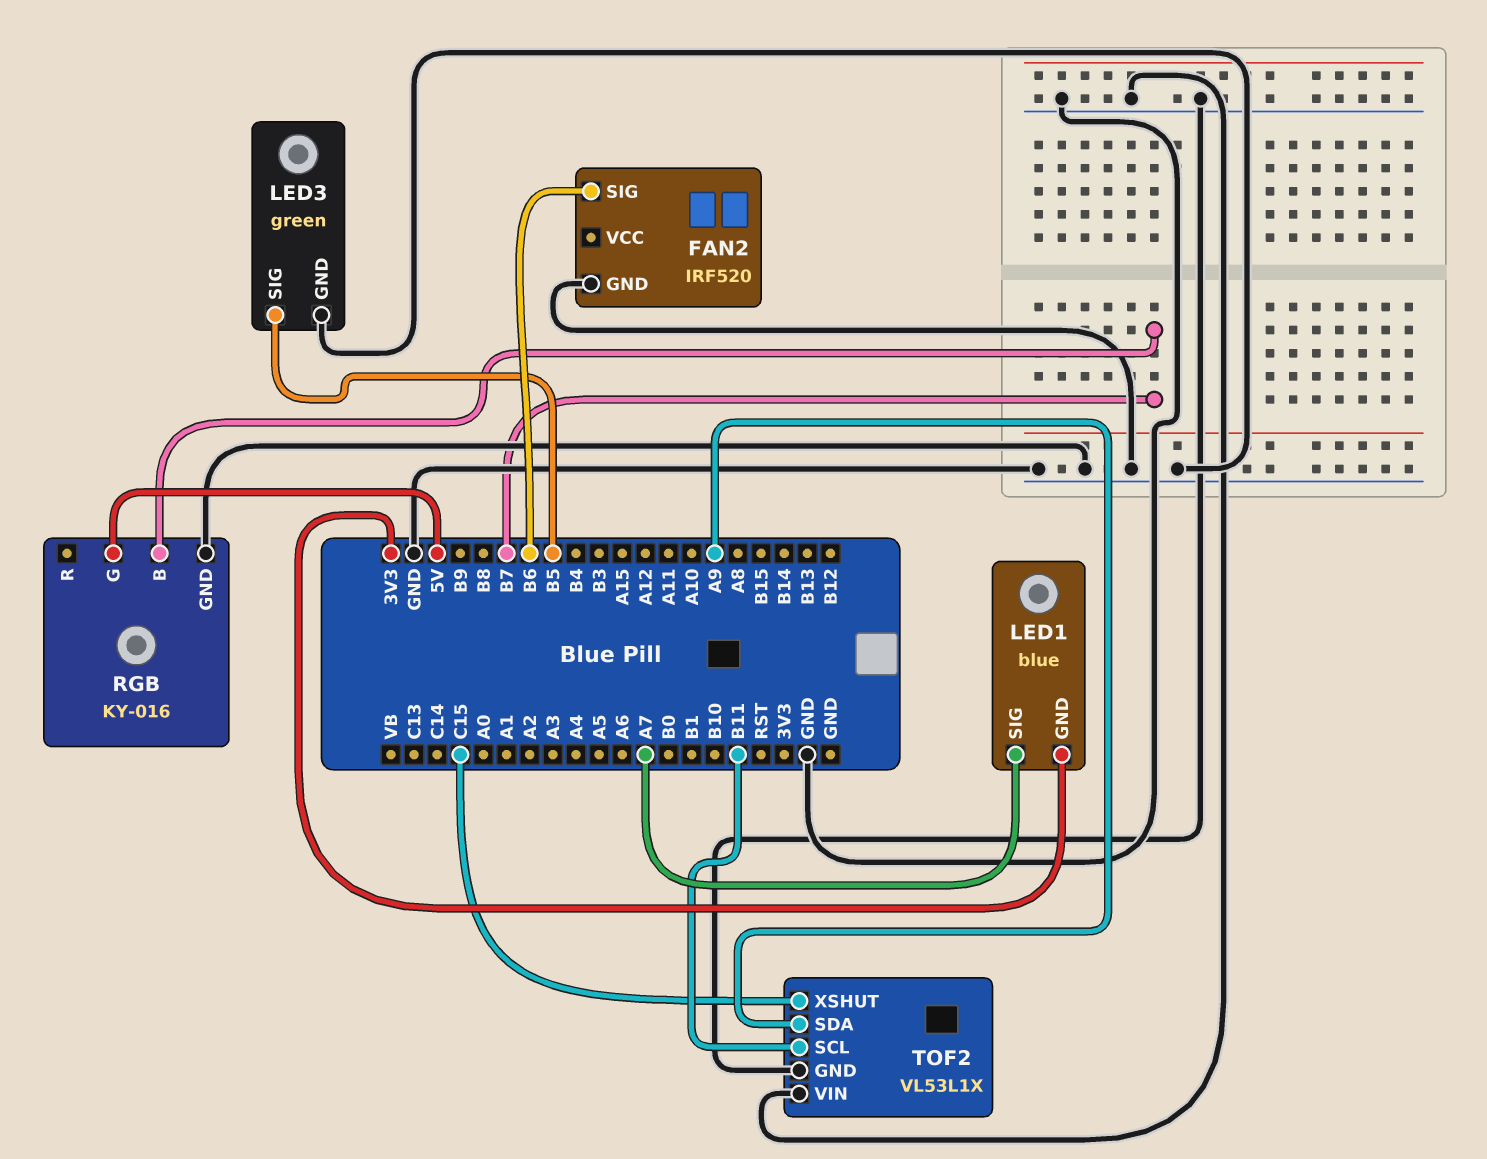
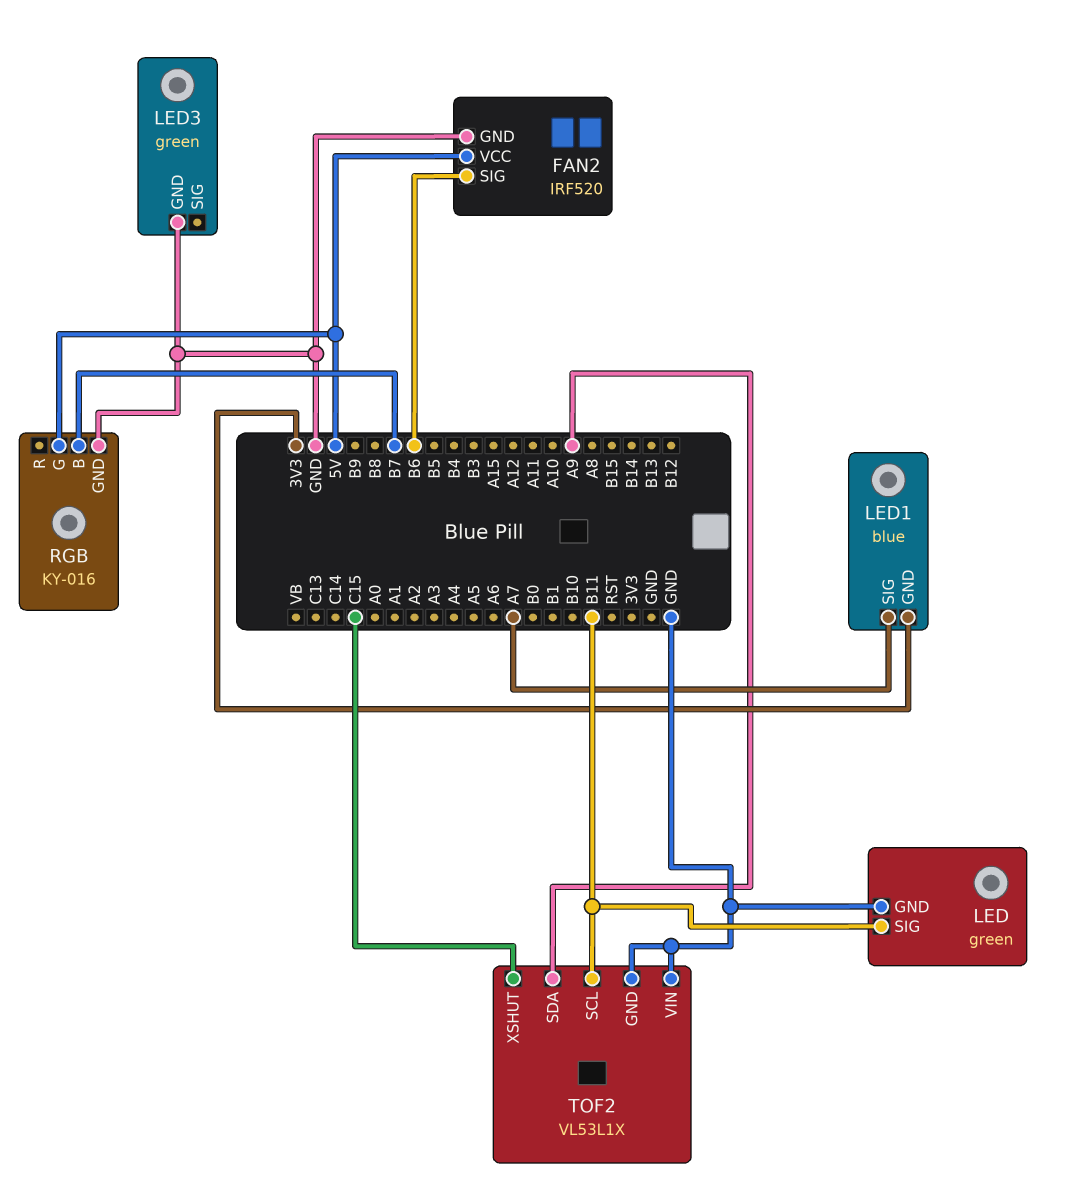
FAN2 pin VCC: none -> 5V
LED: none -> green
LED pin GND: none -> GND
LED pin SIG: none -> B11
LED3 pin SIG: B5 -> none

